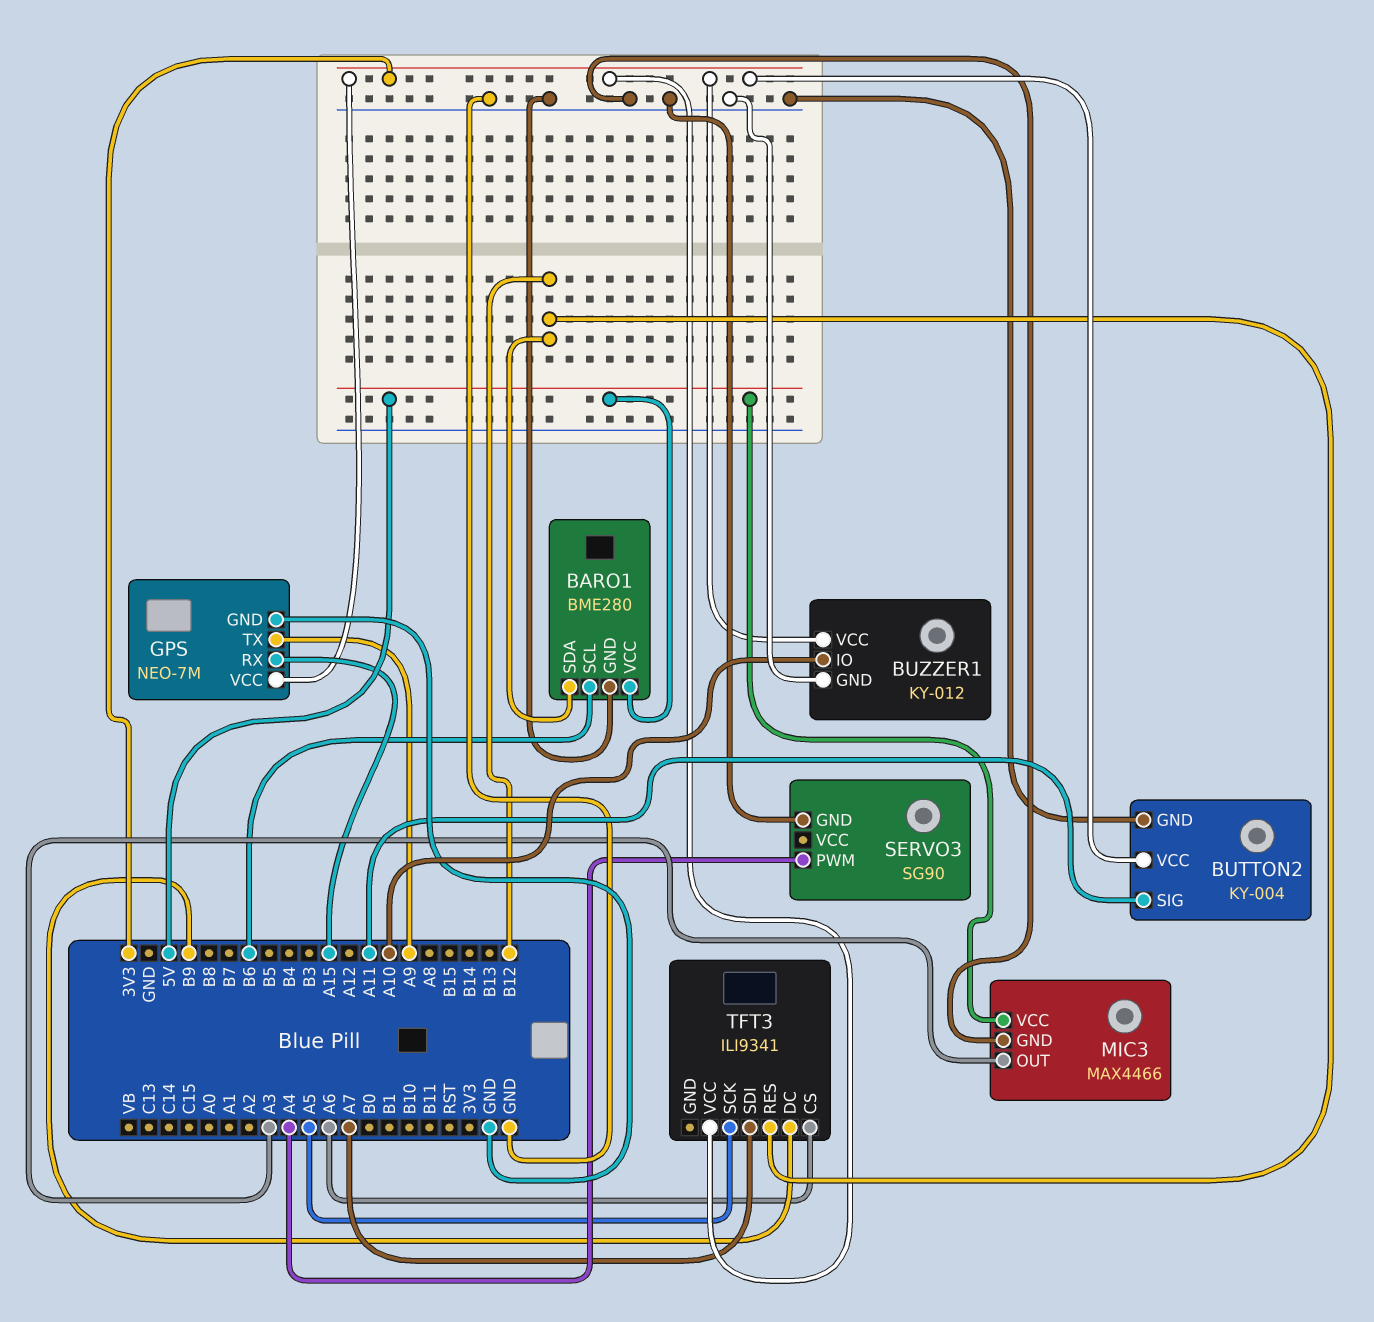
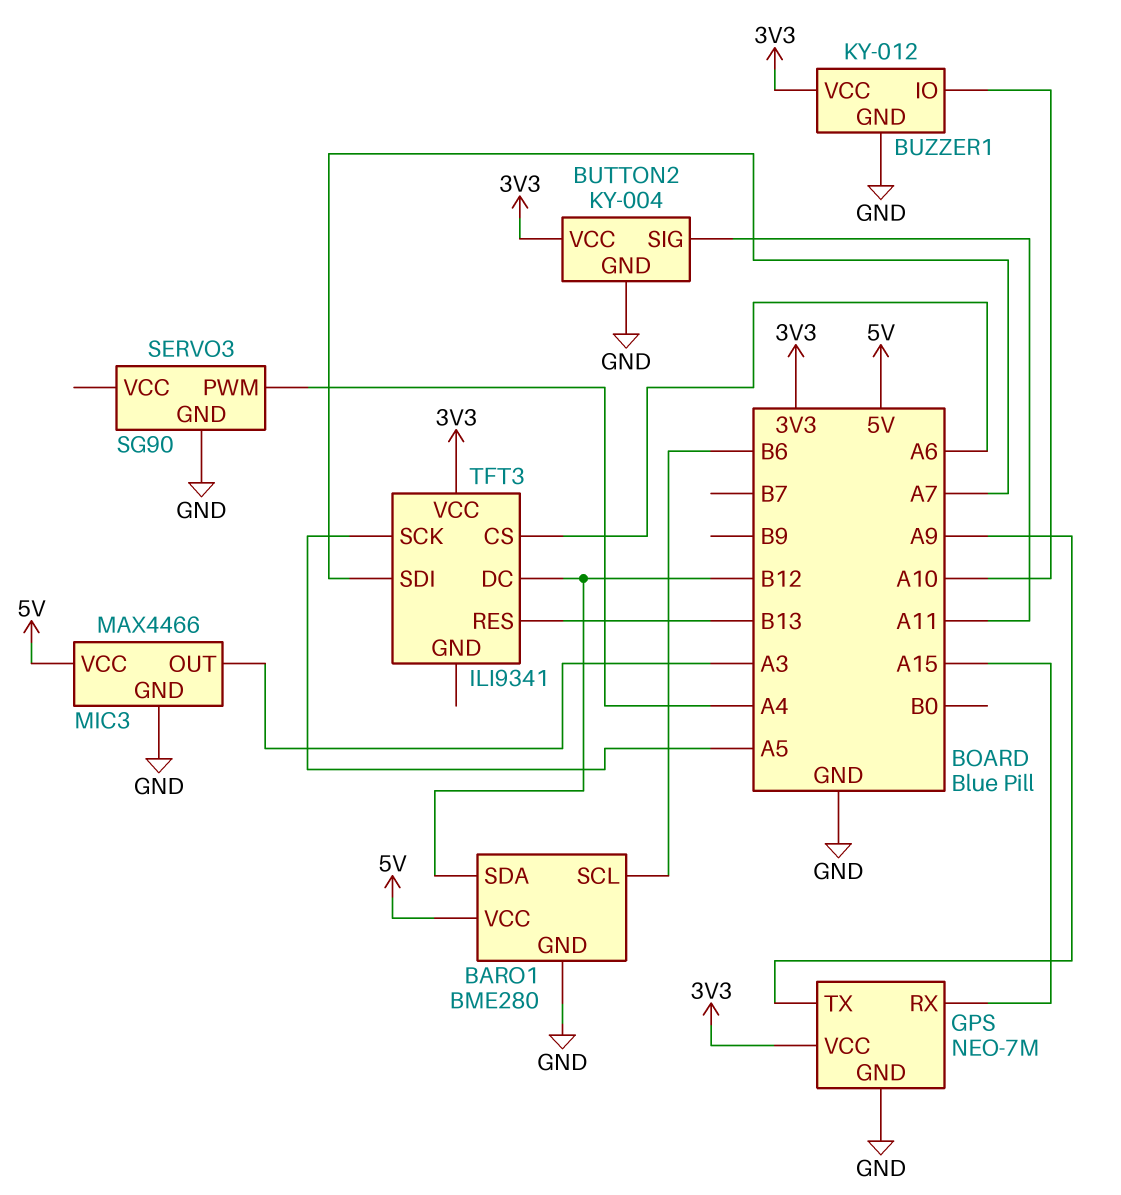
TFT3 pin DC: B9 -> B12
TFT3 pin RES: B12 -> B13

